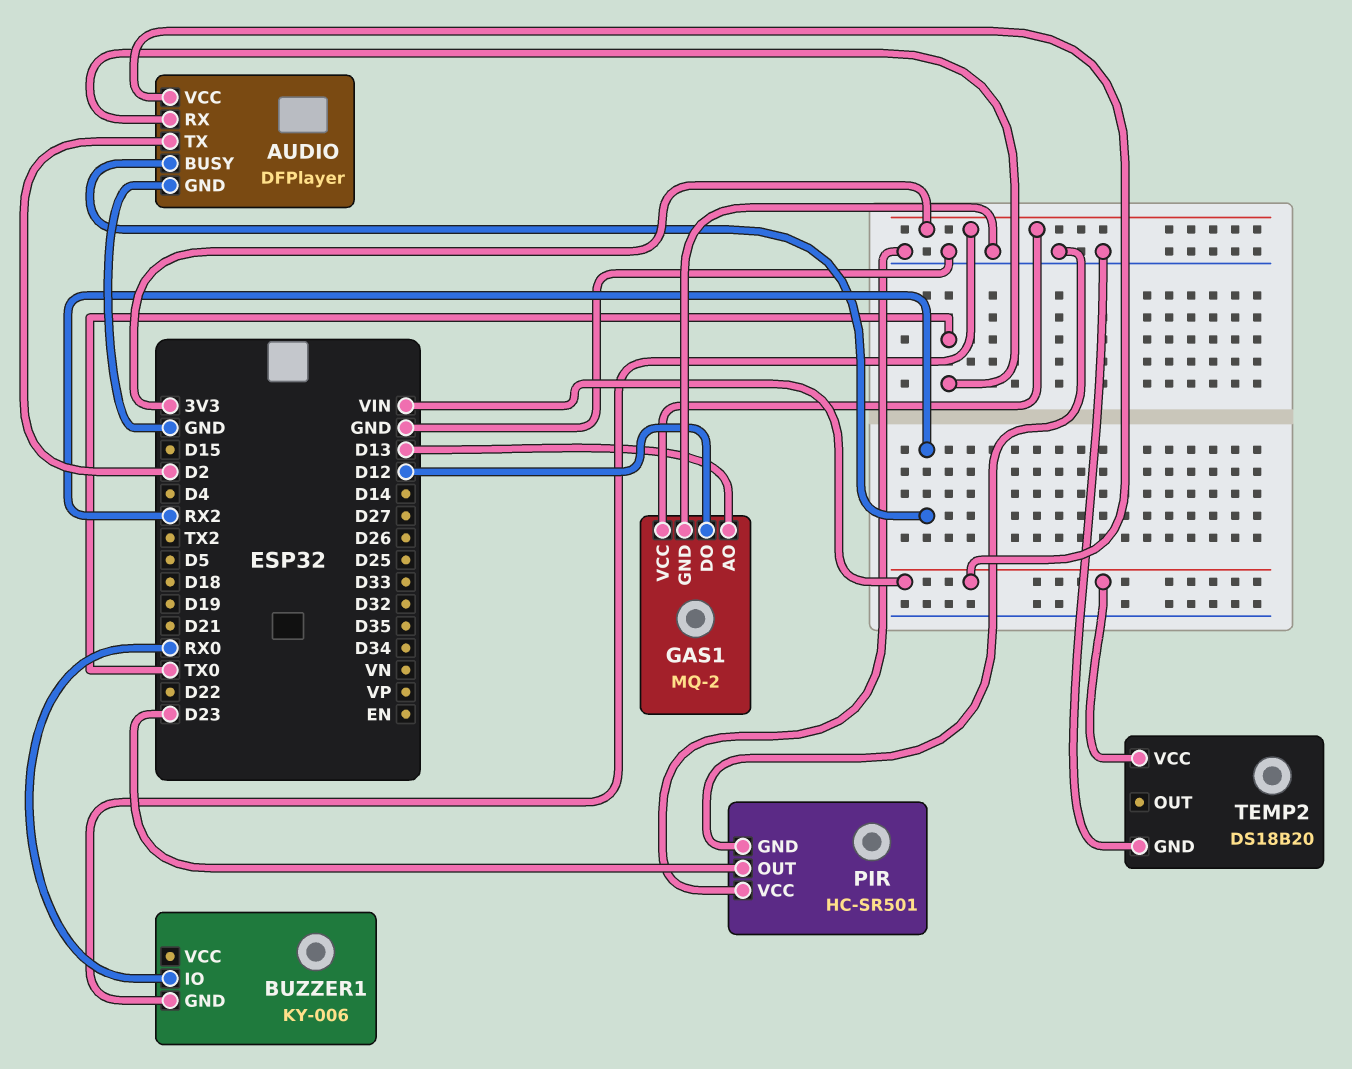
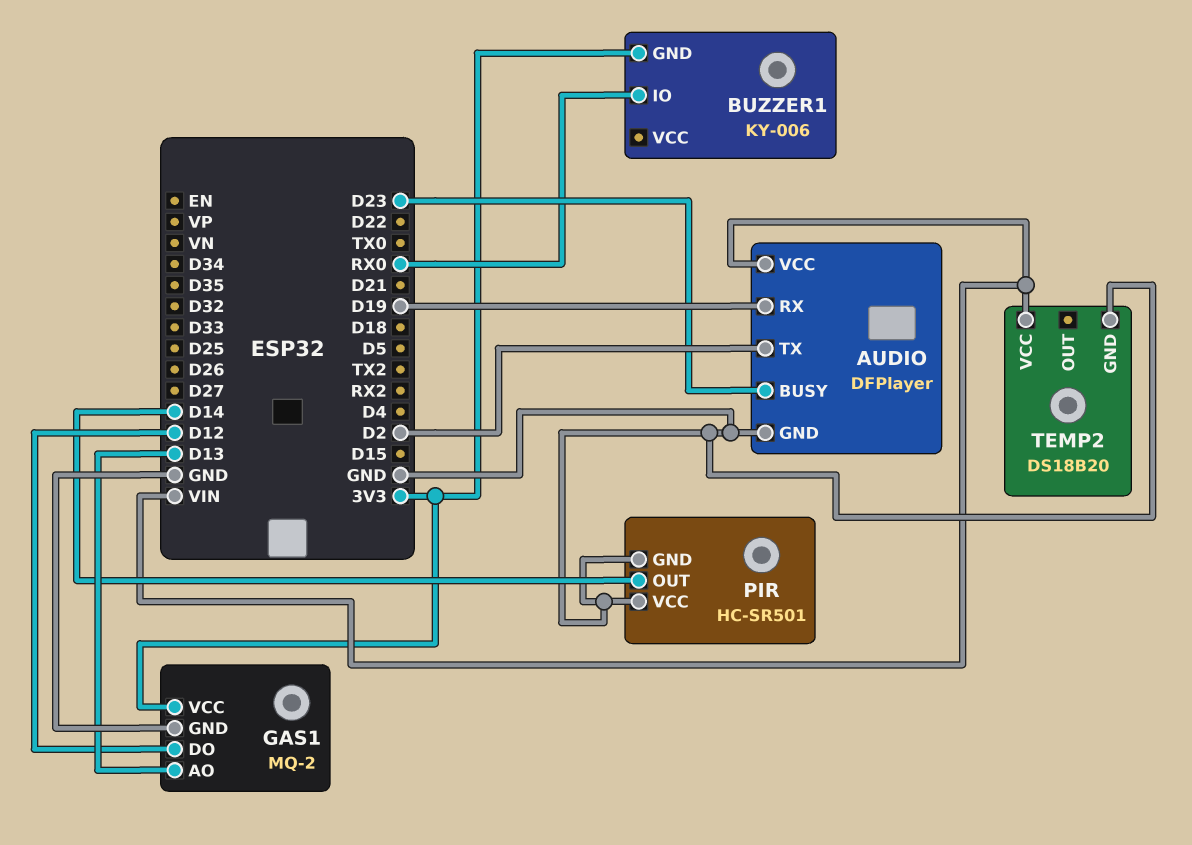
AUDIO pin BUSY: RX2 -> D23
AUDIO pin RX: TX0 -> D19
PIR pin OUT: D23 -> D14

